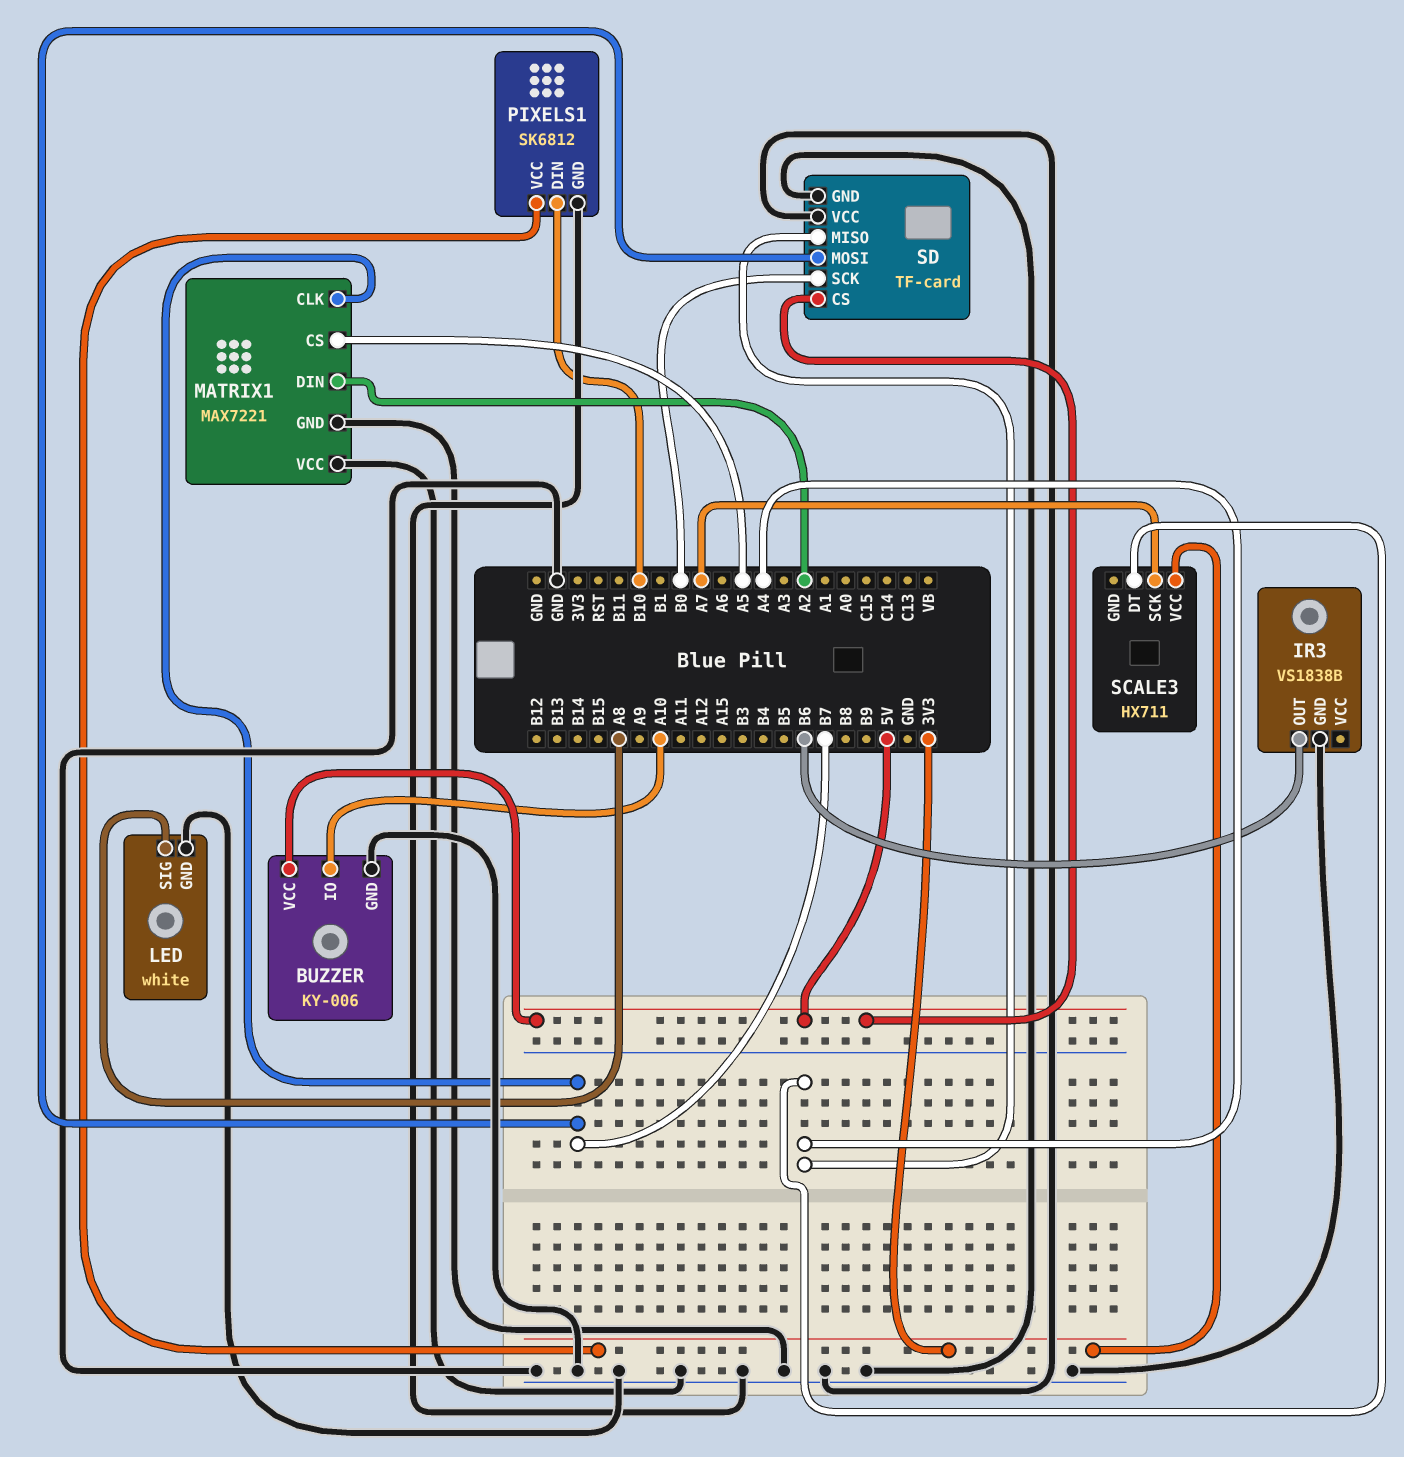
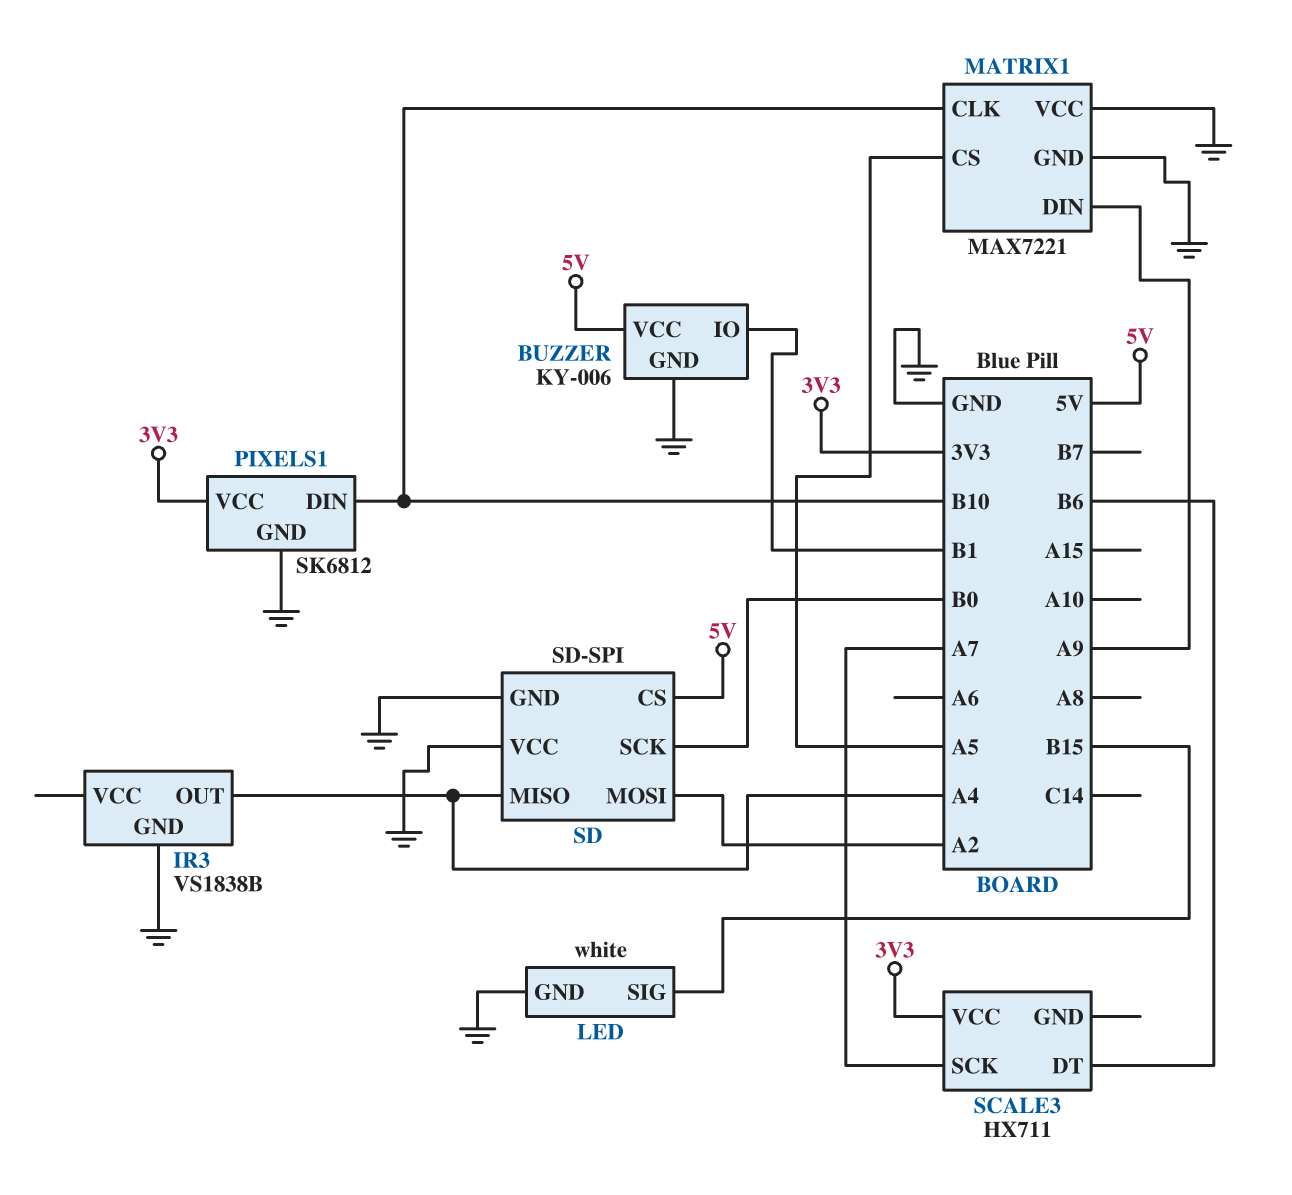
BUZZER pin IO: A10 -> B1
IR3 pin OUT: B6 -> A4
LED pin SIG: A8 -> B15
MATRIX1 pin CLK: B7 -> B10
MATRIX1 pin DIN: A2 -> A9
SCALE3 pin DT: A4 -> B6
SD: TF-card -> SD-SPI
SD pin MOSI: B7 -> A2

